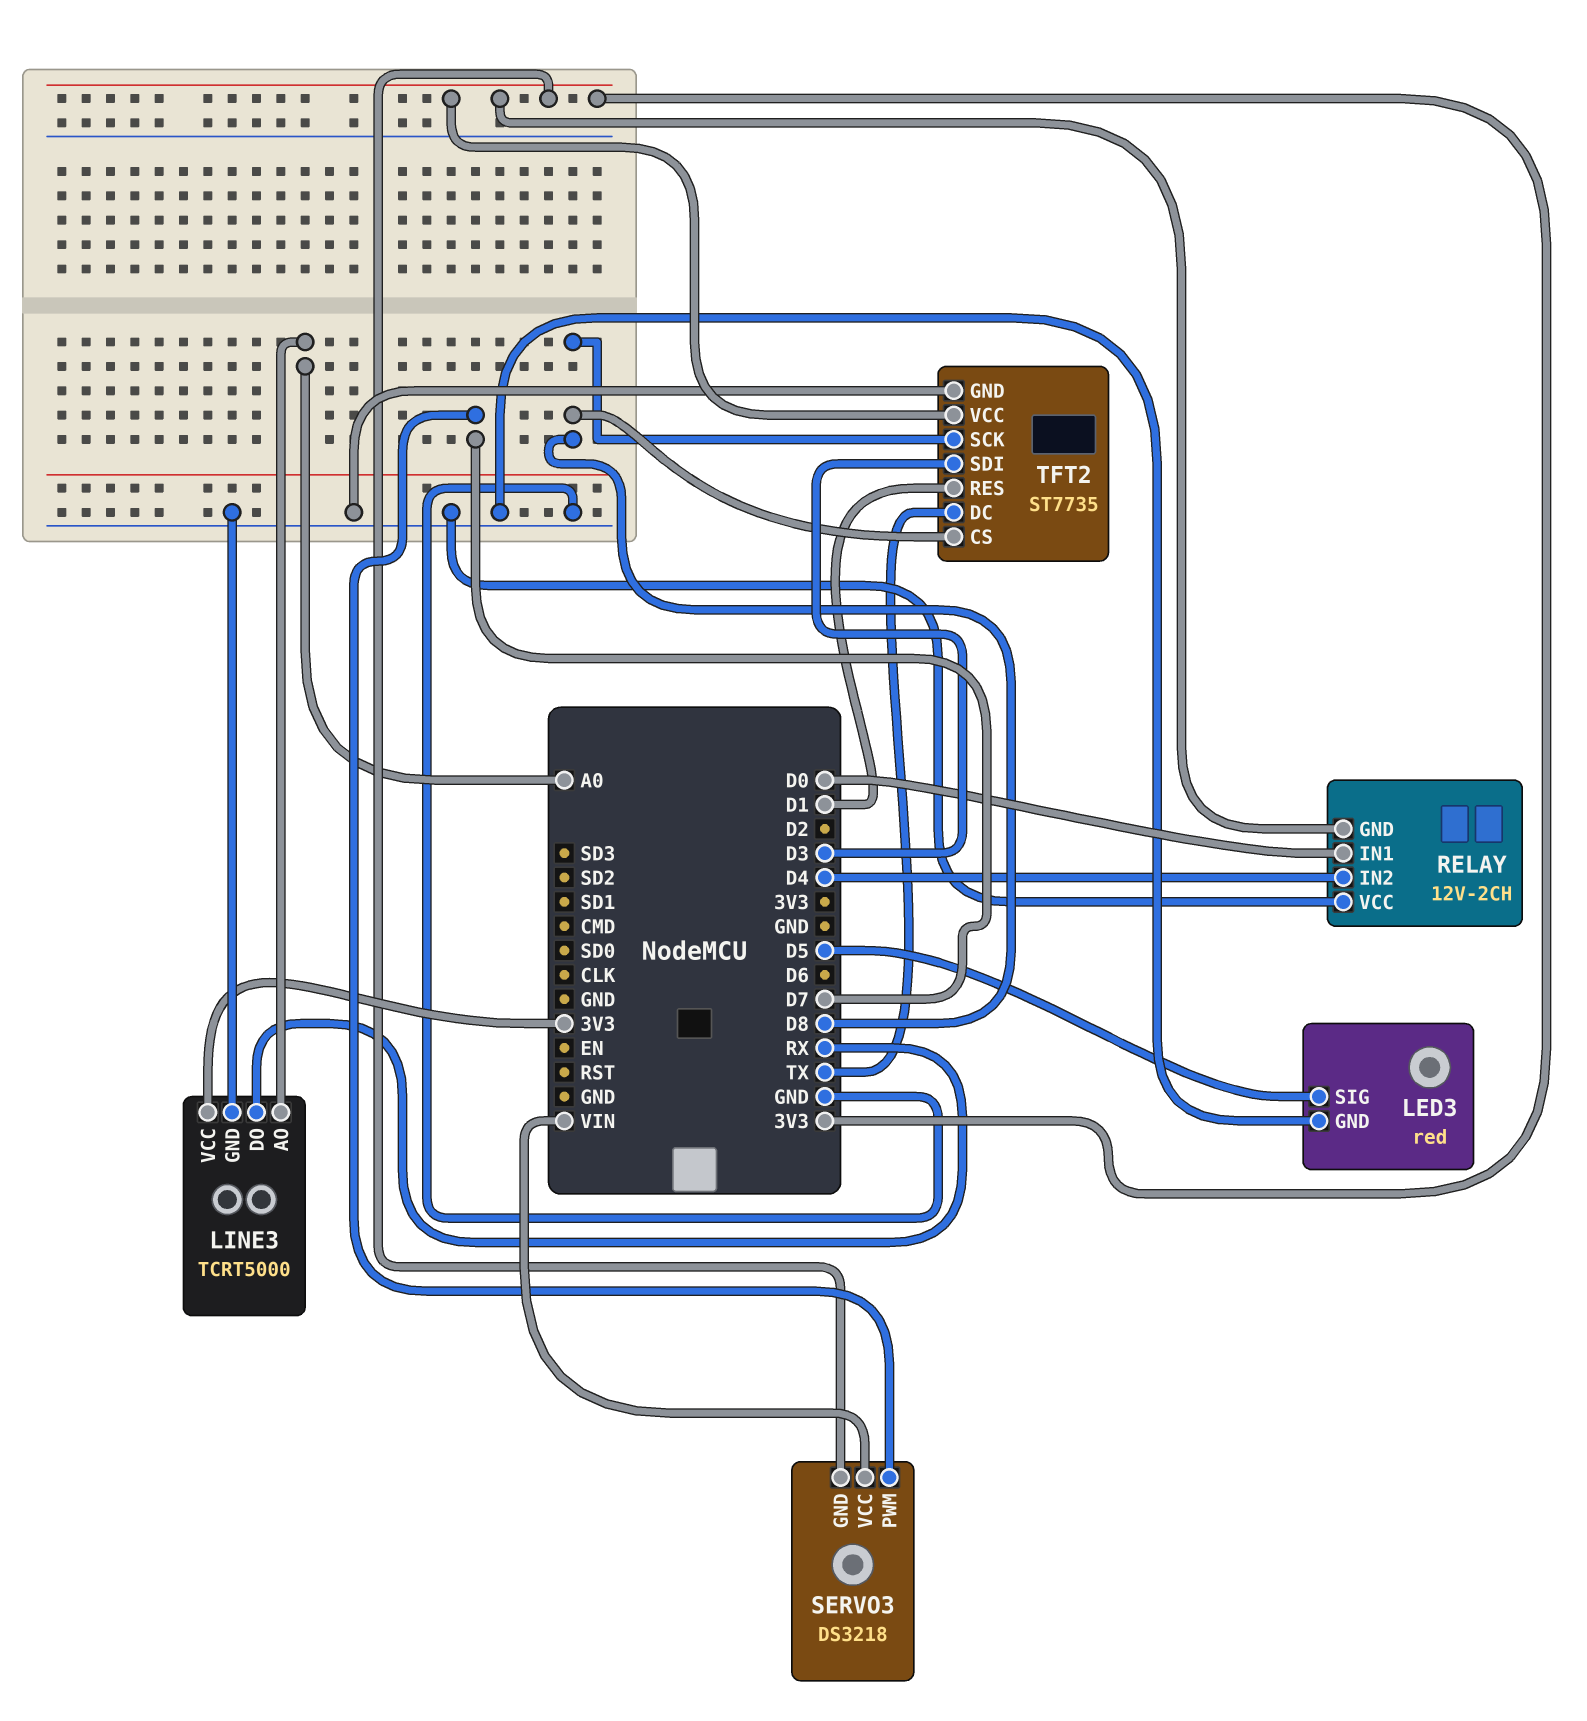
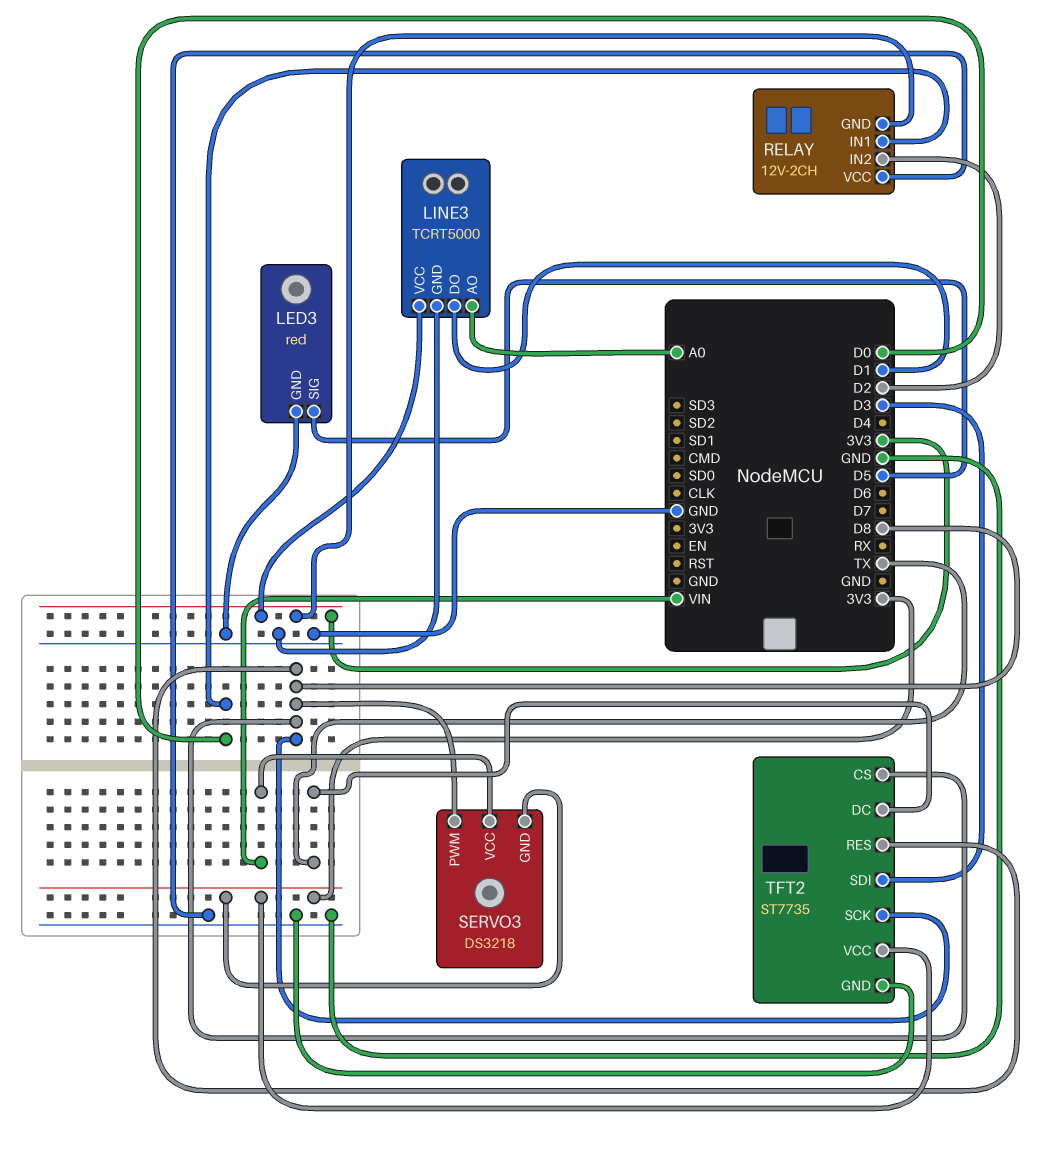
LINE3 pin DO: RX -> D1
RELAY pin IN2: D4 -> D2
SERVO3 pin PWM: D7 -> D8
TFT2 pin RES: D1 -> D8

